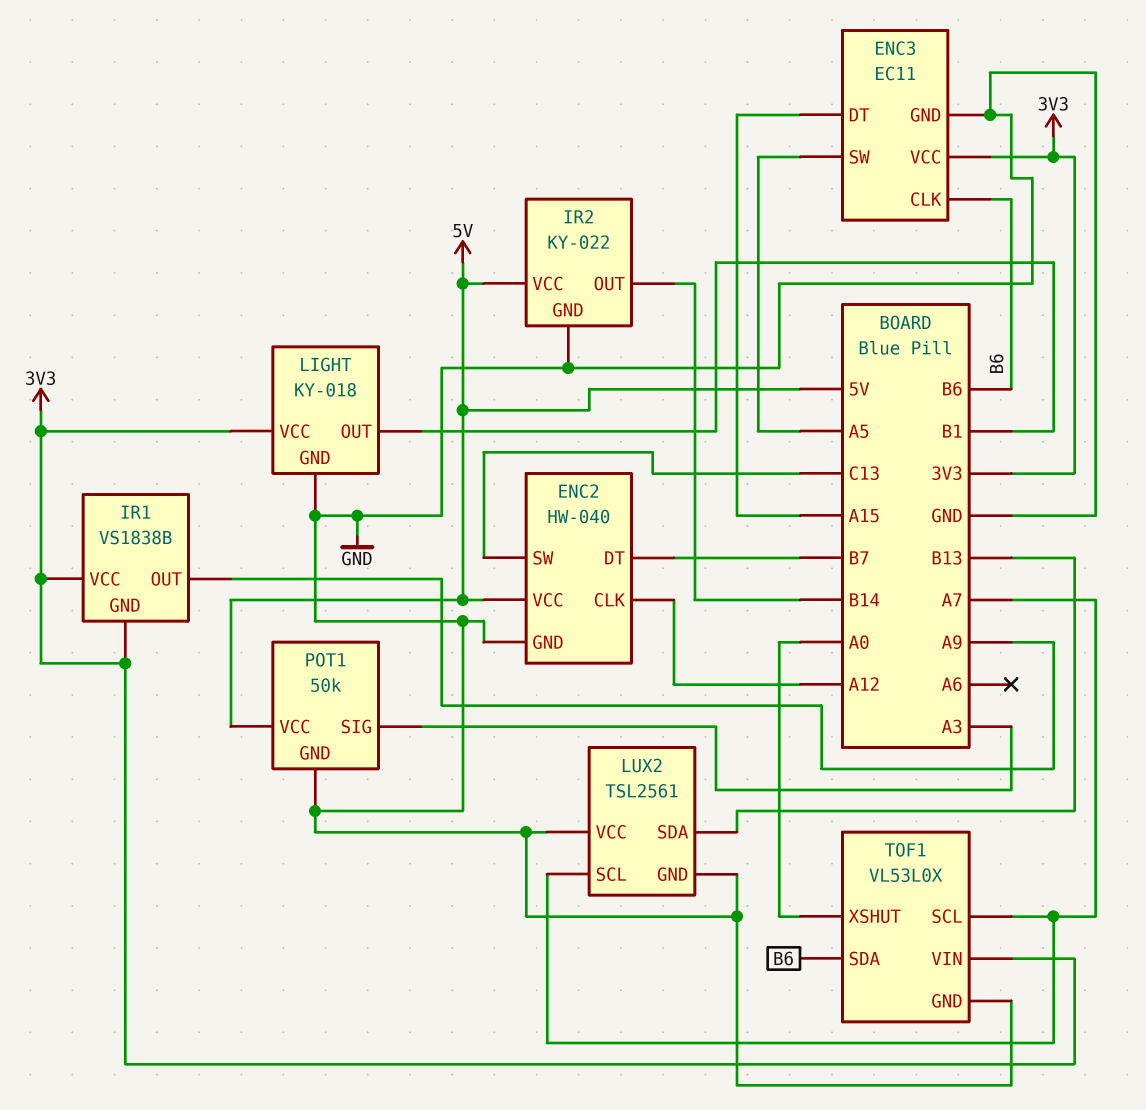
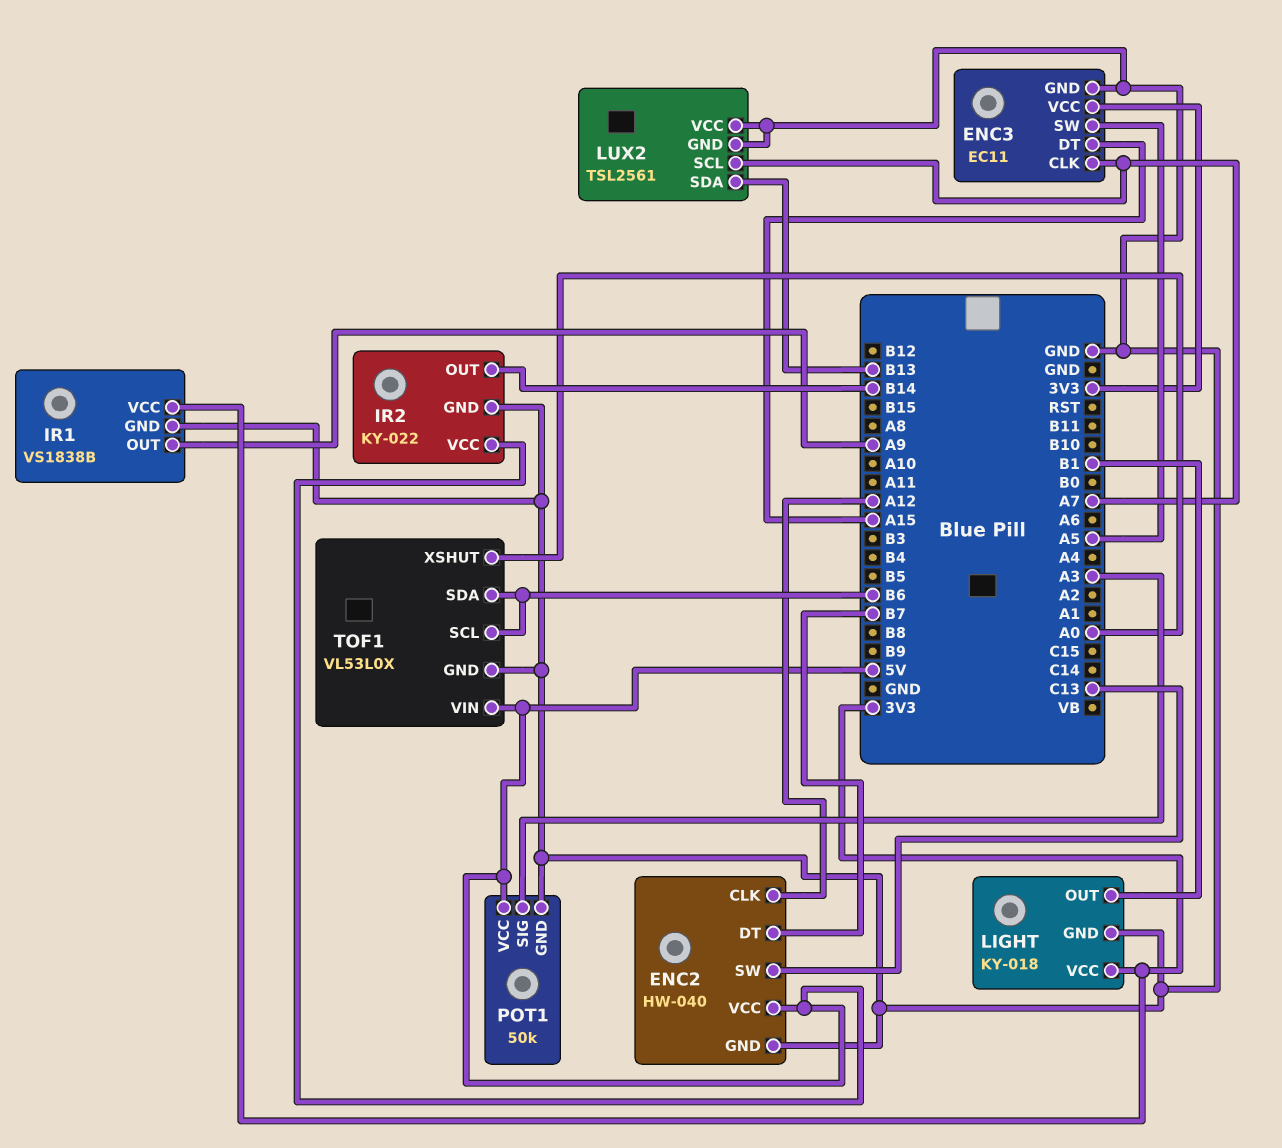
ENC3 pin CLK: B6 -> A7
IR1 pin GND: 3V3 -> GND
TOF1 pin SCL: A7 -> B6
TOF1 pin VIN: 3V3 -> 5V

